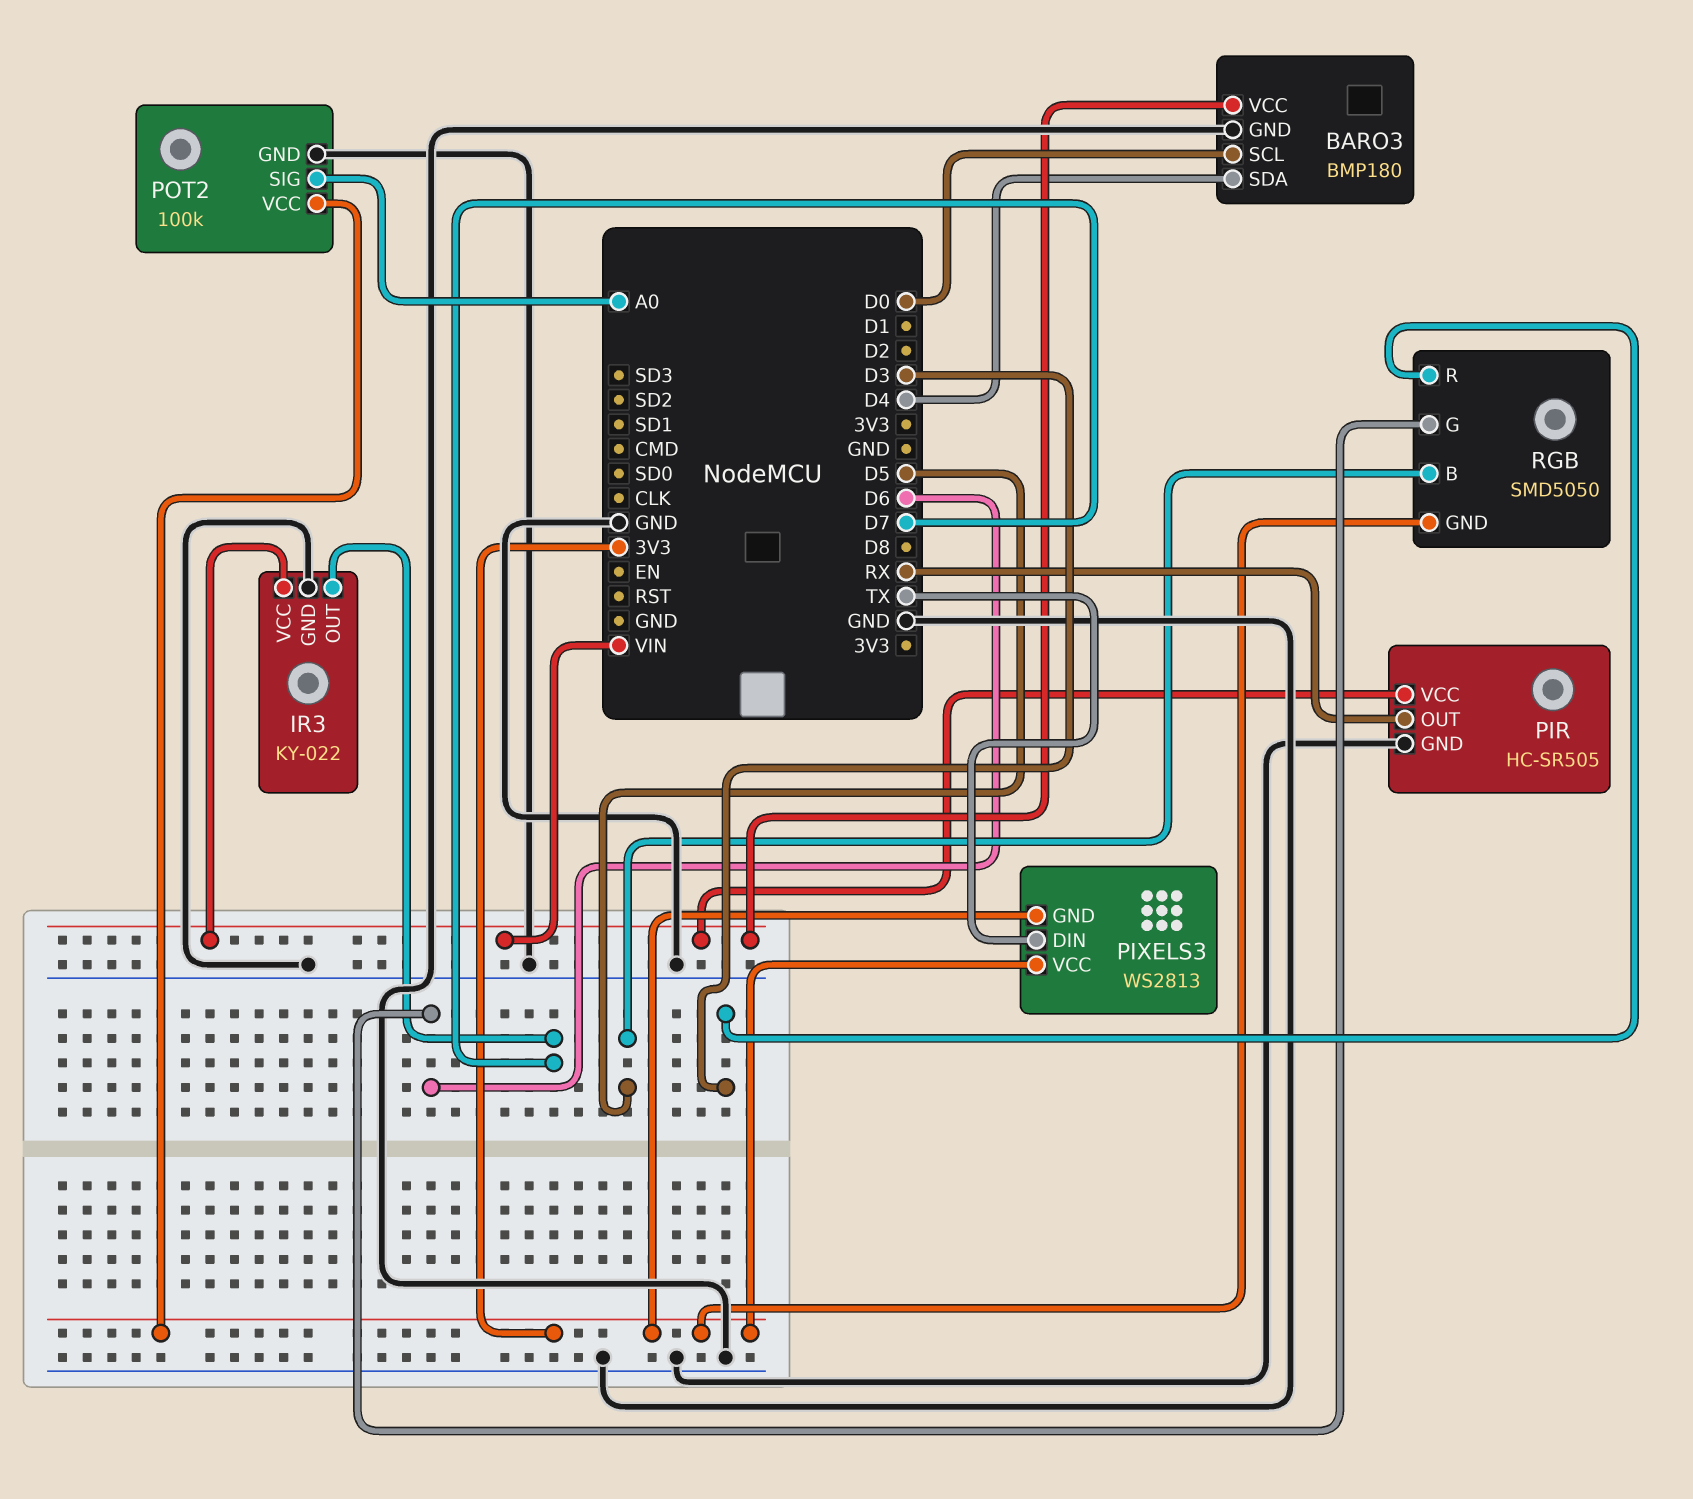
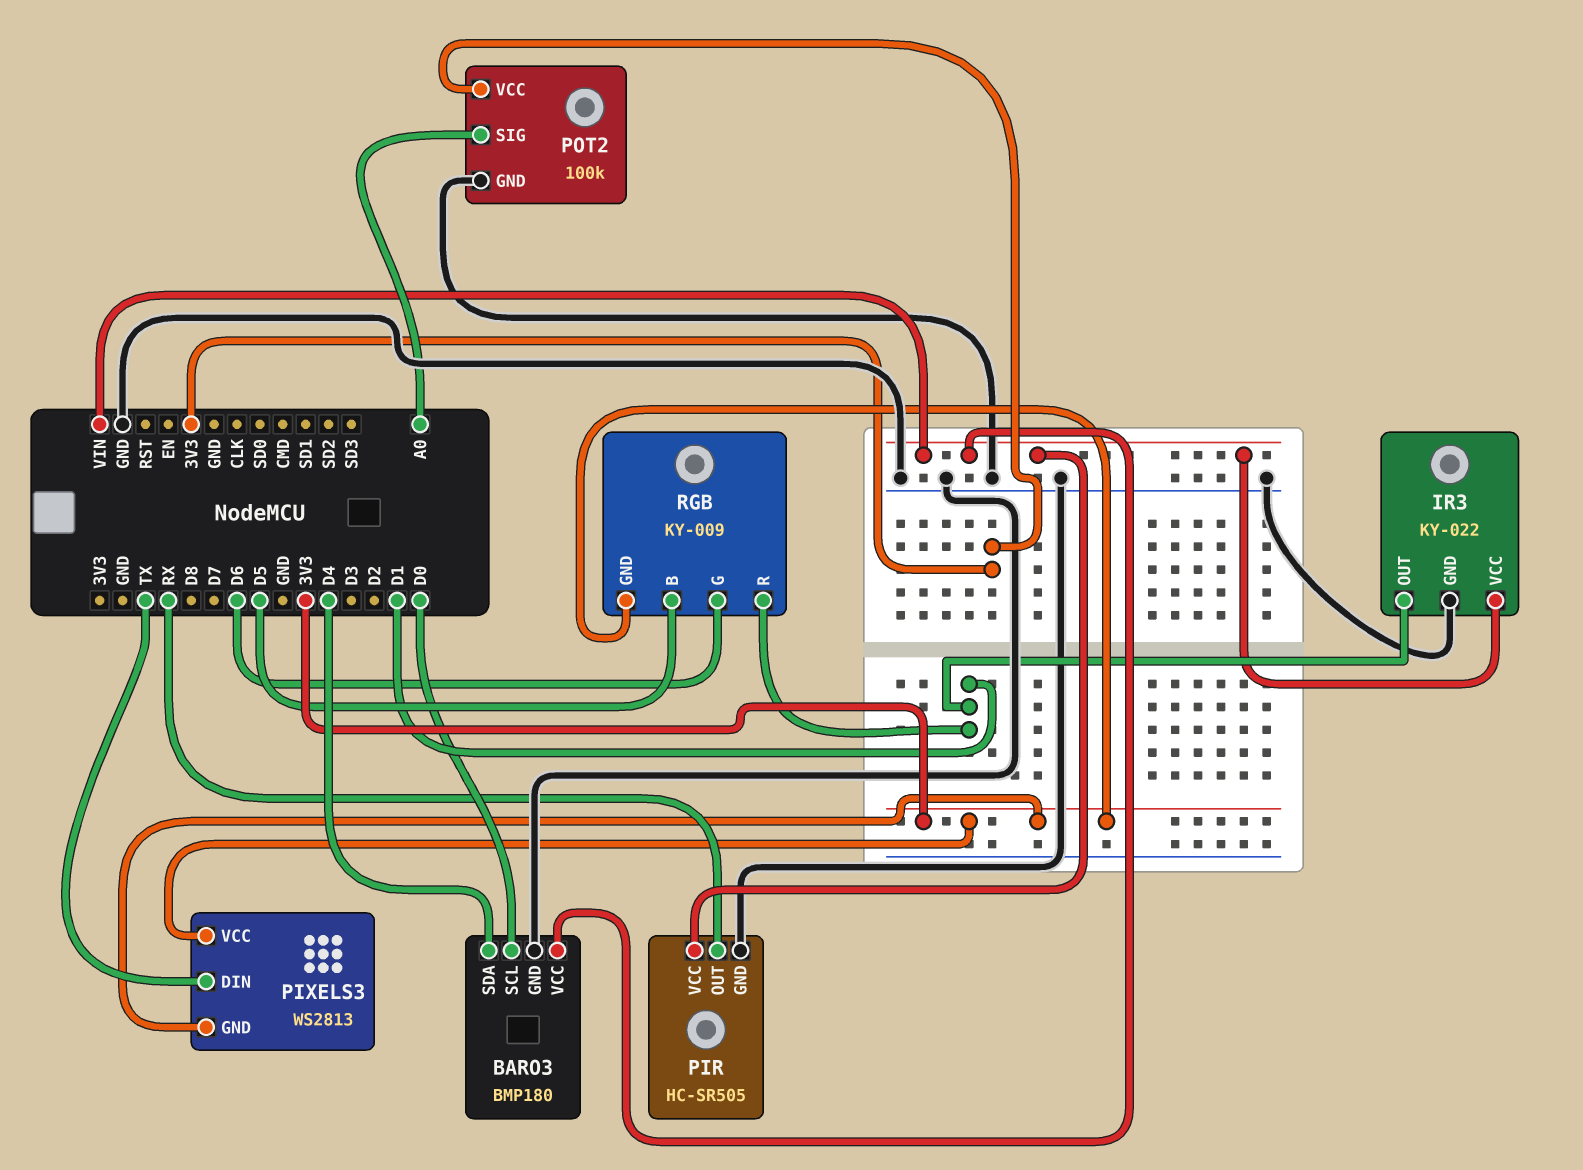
IR3 pin OUT: D7 -> D1
RGB: SMD5050 -> KY-009
RGB pin R: D3 -> D1

